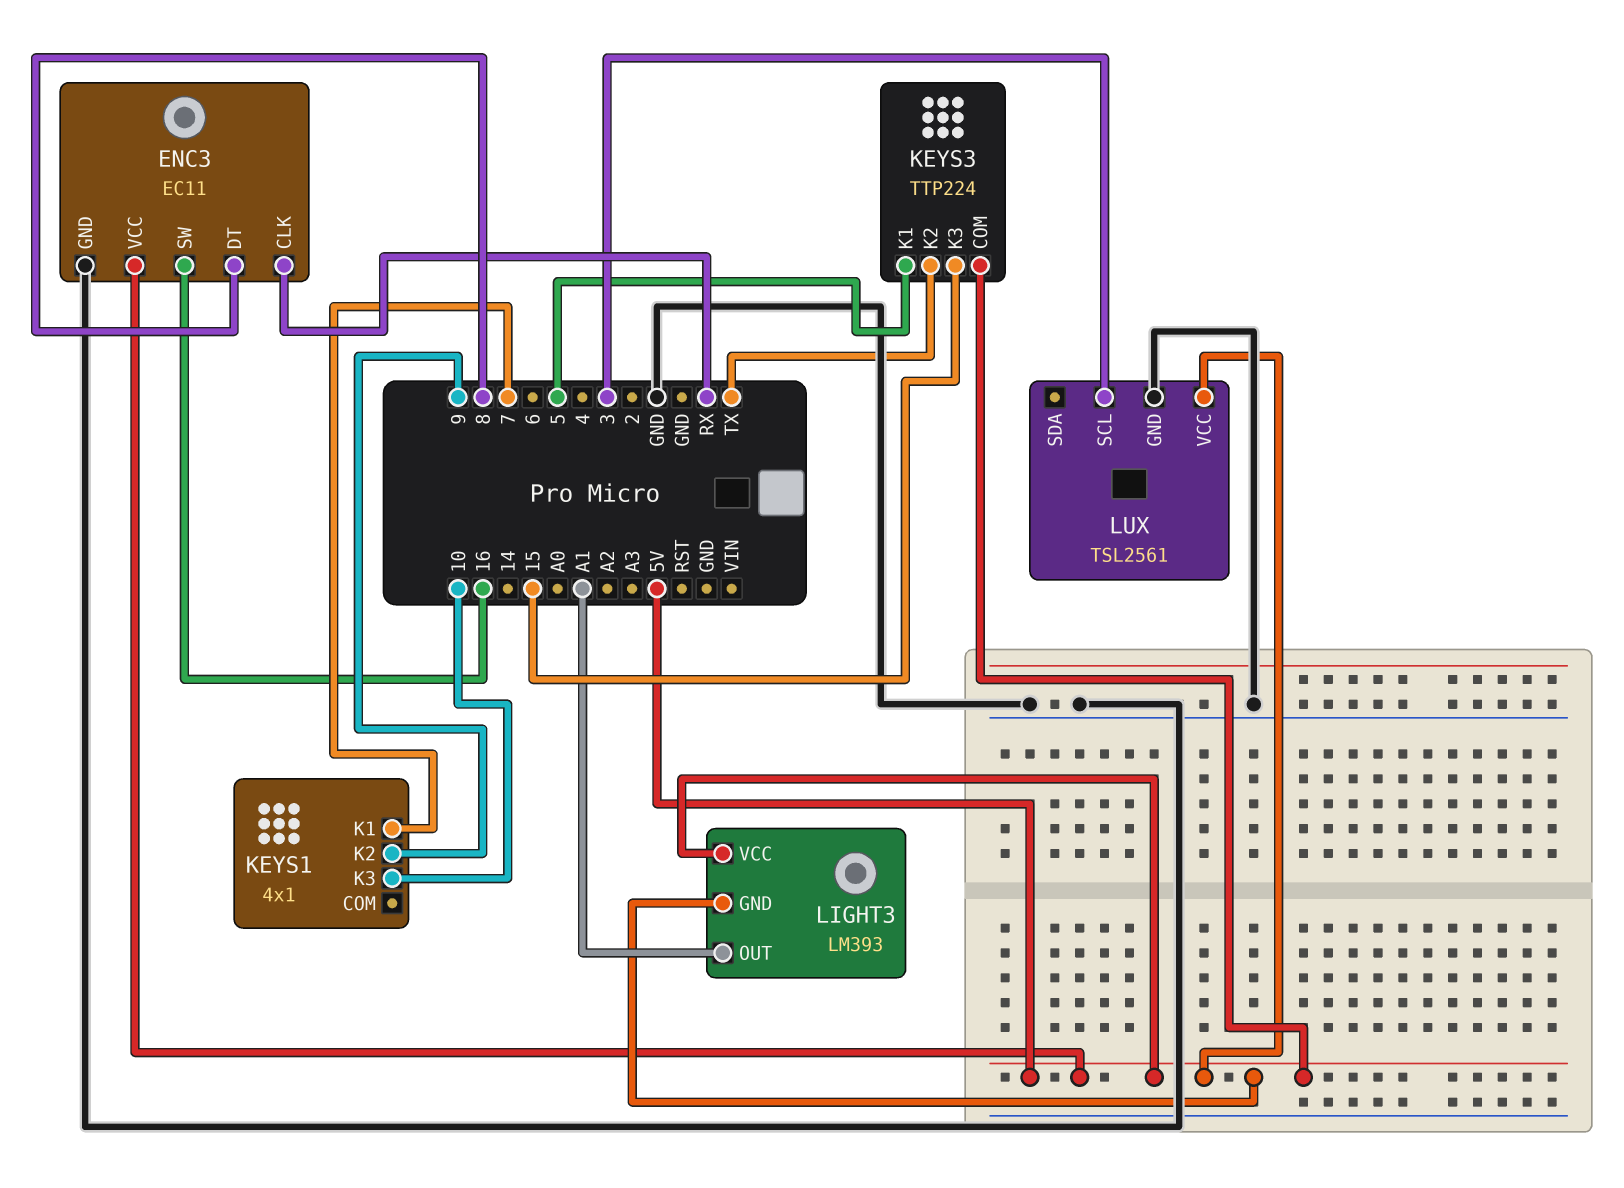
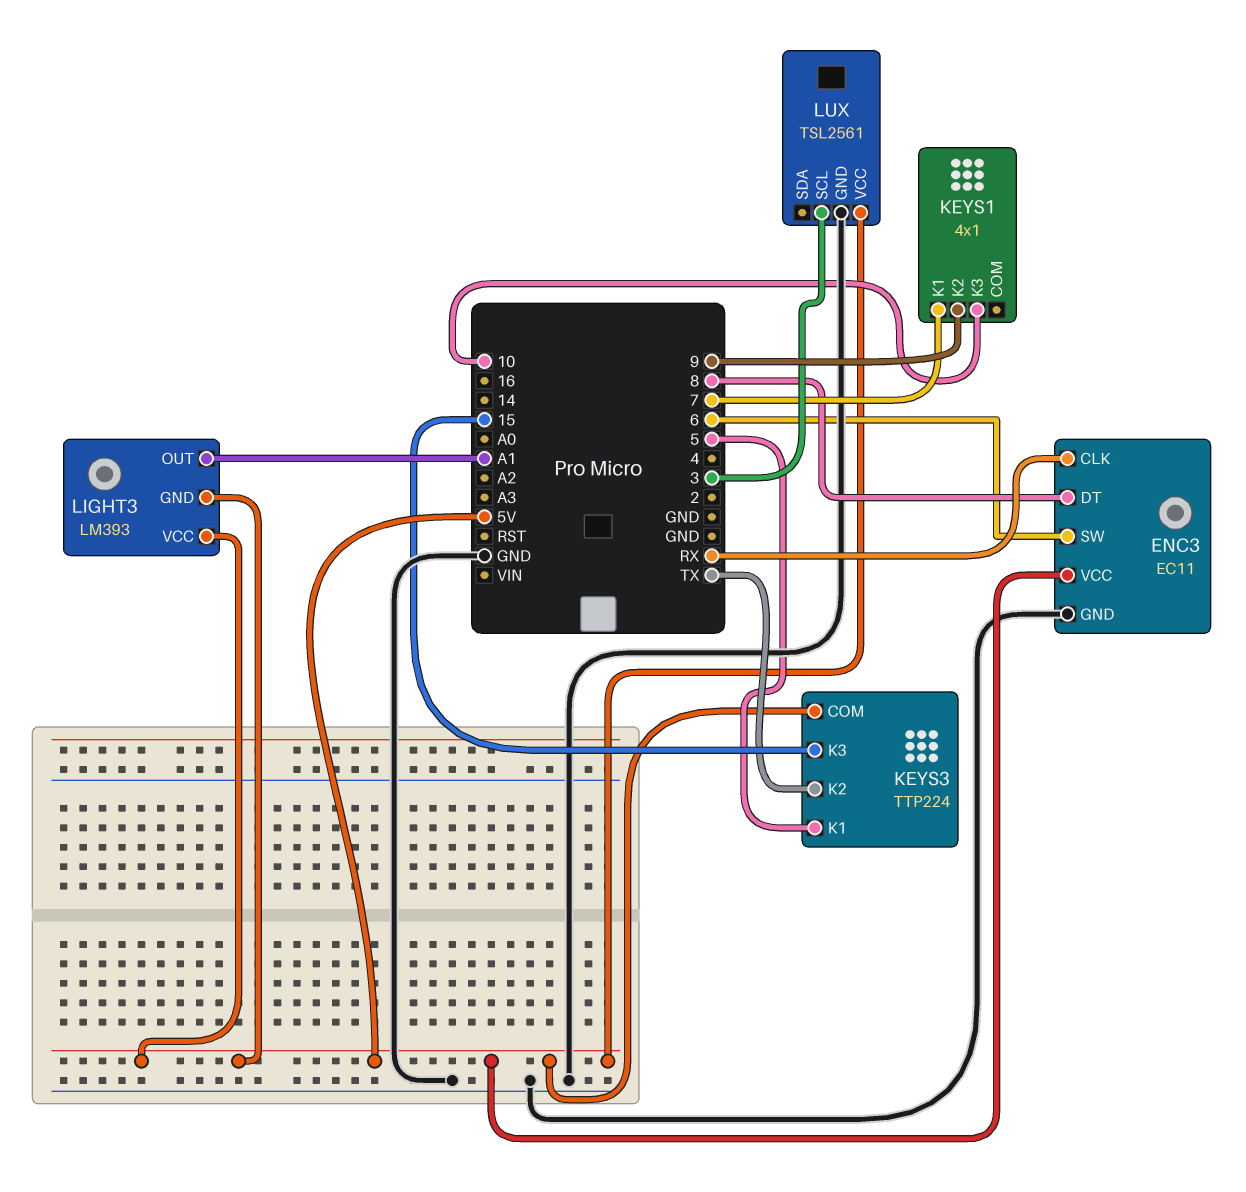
ENC3 pin SW: 16 -> 6

